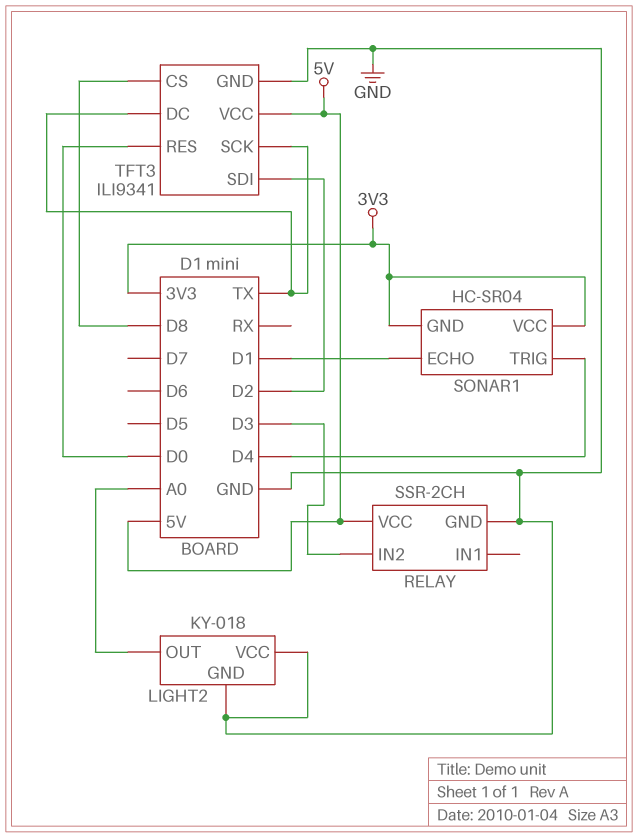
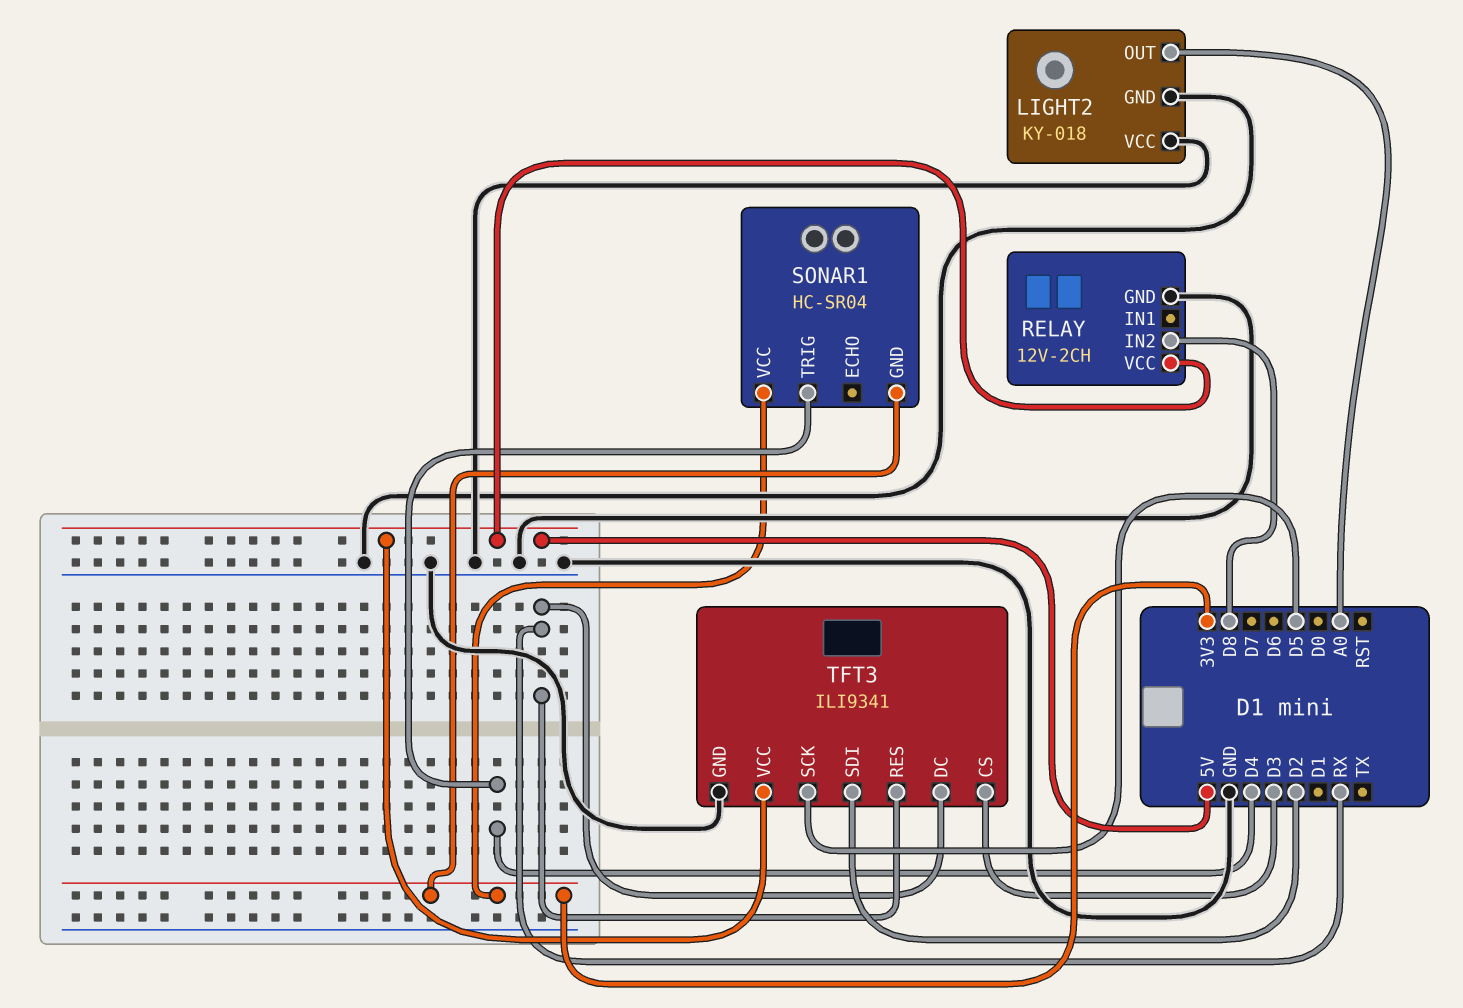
RELAY: SSR-2CH -> 12V-2CH
RELAY pin IN2: D3 -> D8
SONAR1 pin ECHO: D1 -> none
TFT3 pin CS: D8 -> D3
TFT3 pin DC: TX -> RX
TFT3 pin RES: D0 -> RX
TFT3 pin SCK: TX -> D5

